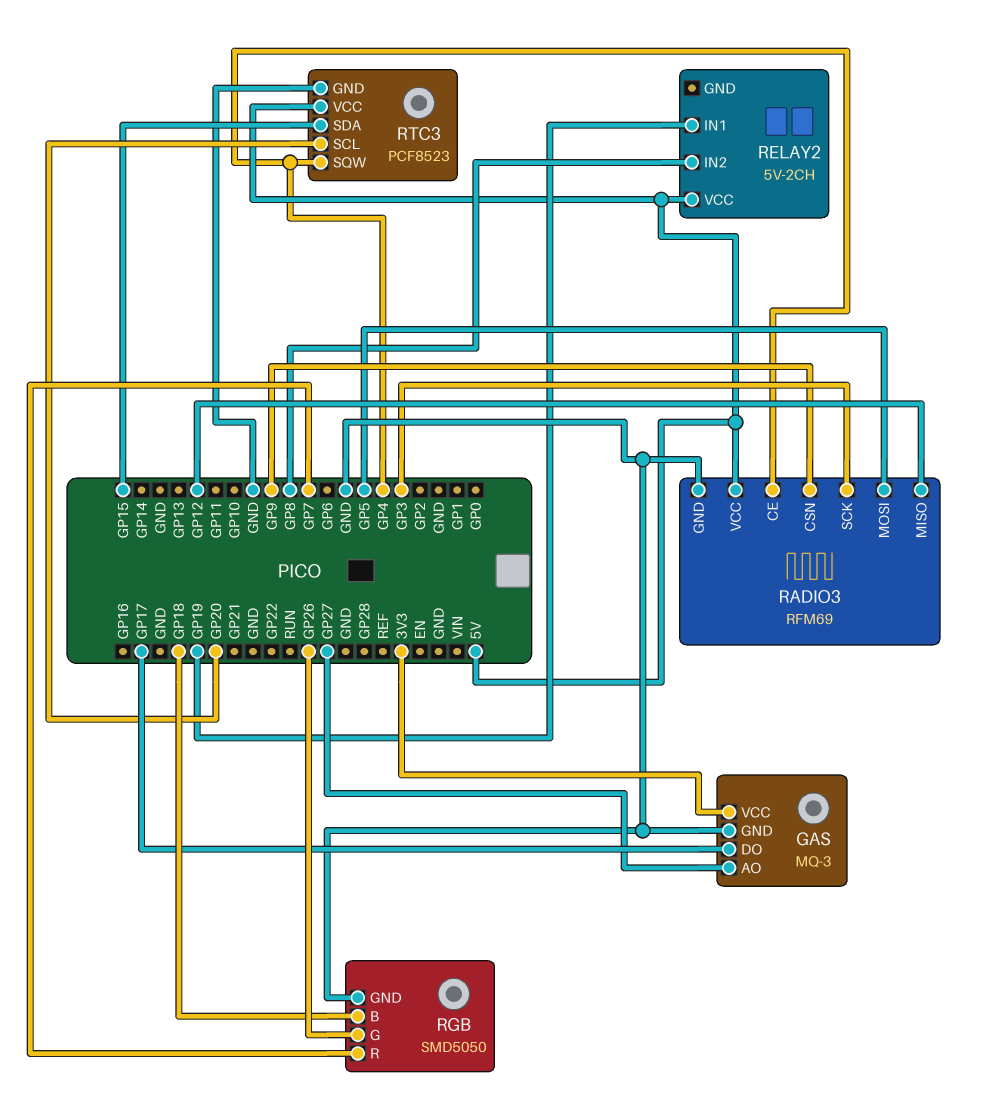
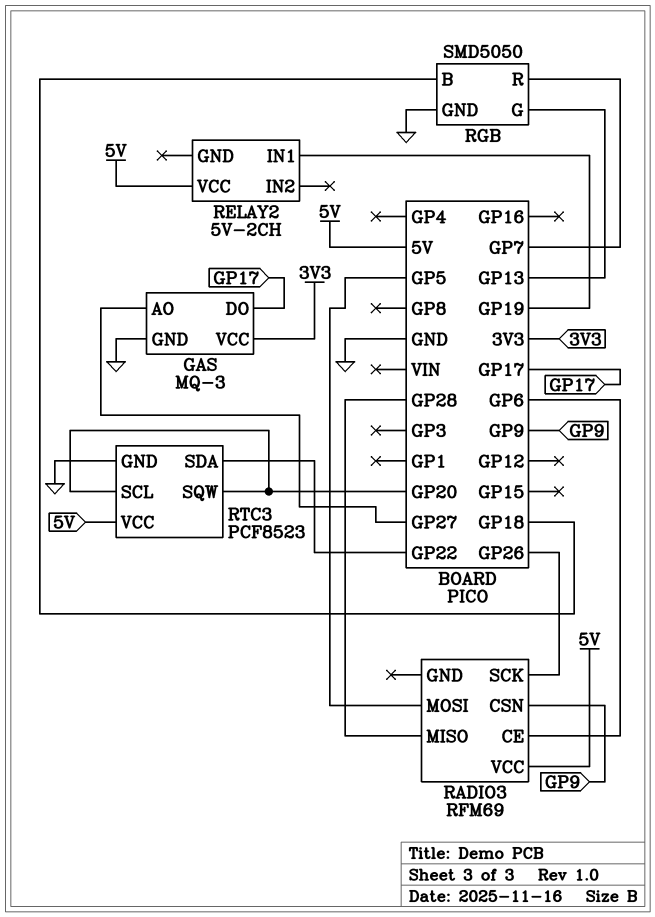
RADIO3 pin CE: GP4 -> GP6
RADIO3 pin GND: GND -> none
RADIO3 pin MISO: GP12 -> GP28
RADIO3 pin SCK: GP3 -> GP26
RELAY2 pin IN2: GP8 -> none
RGB pin G: GP26 -> GP13
RTC3 pin SDA: GP15 -> GP22
RTC3 pin SQW: GP4 -> GP20

